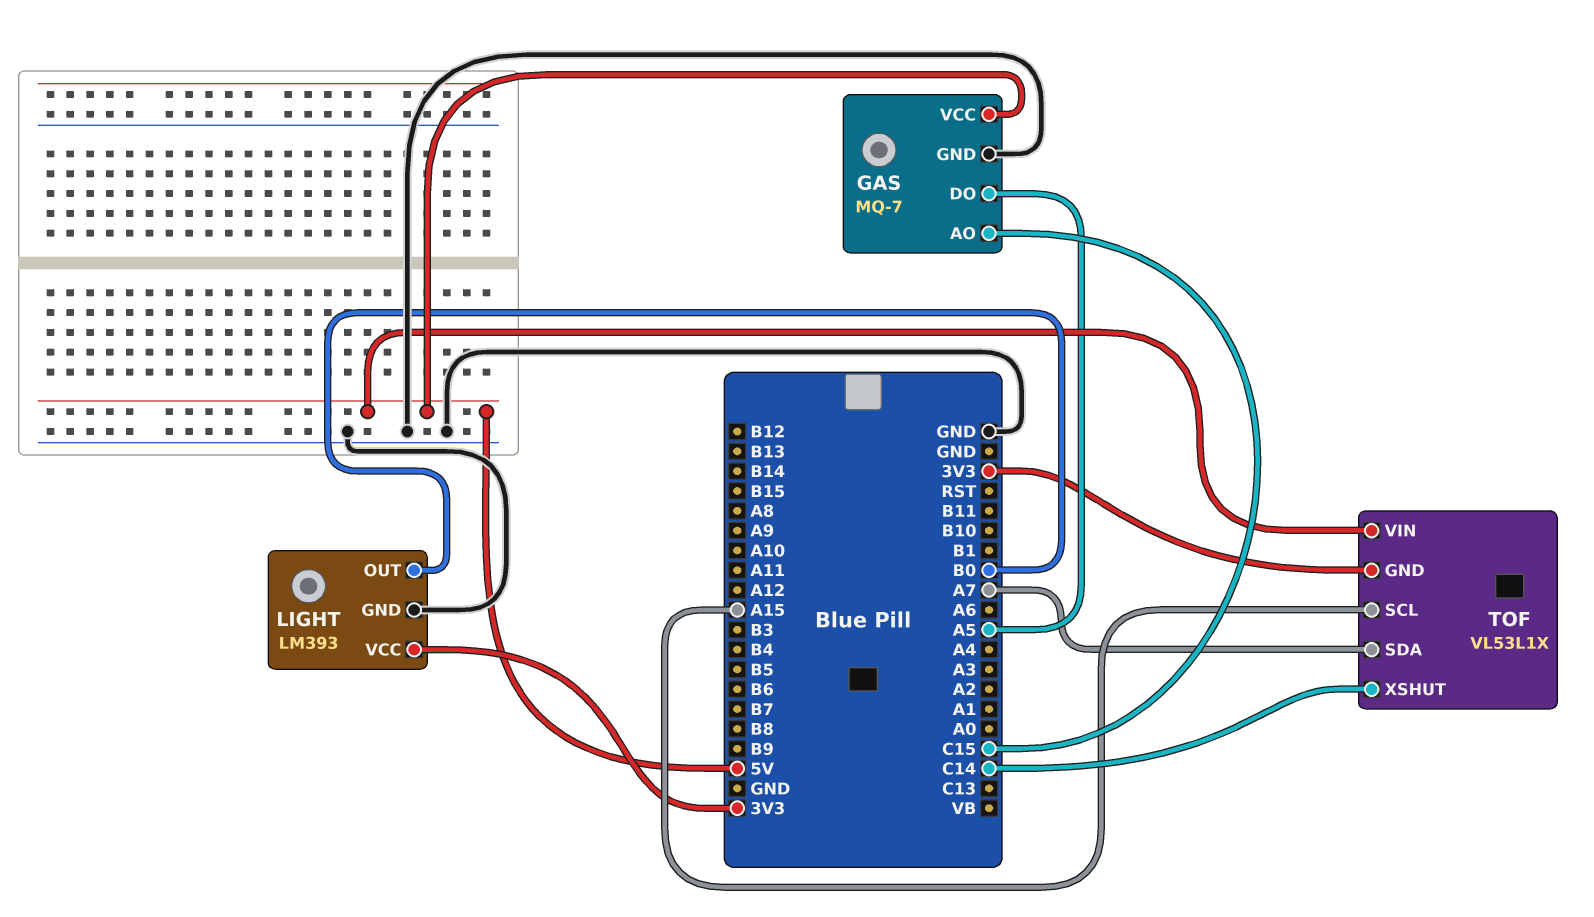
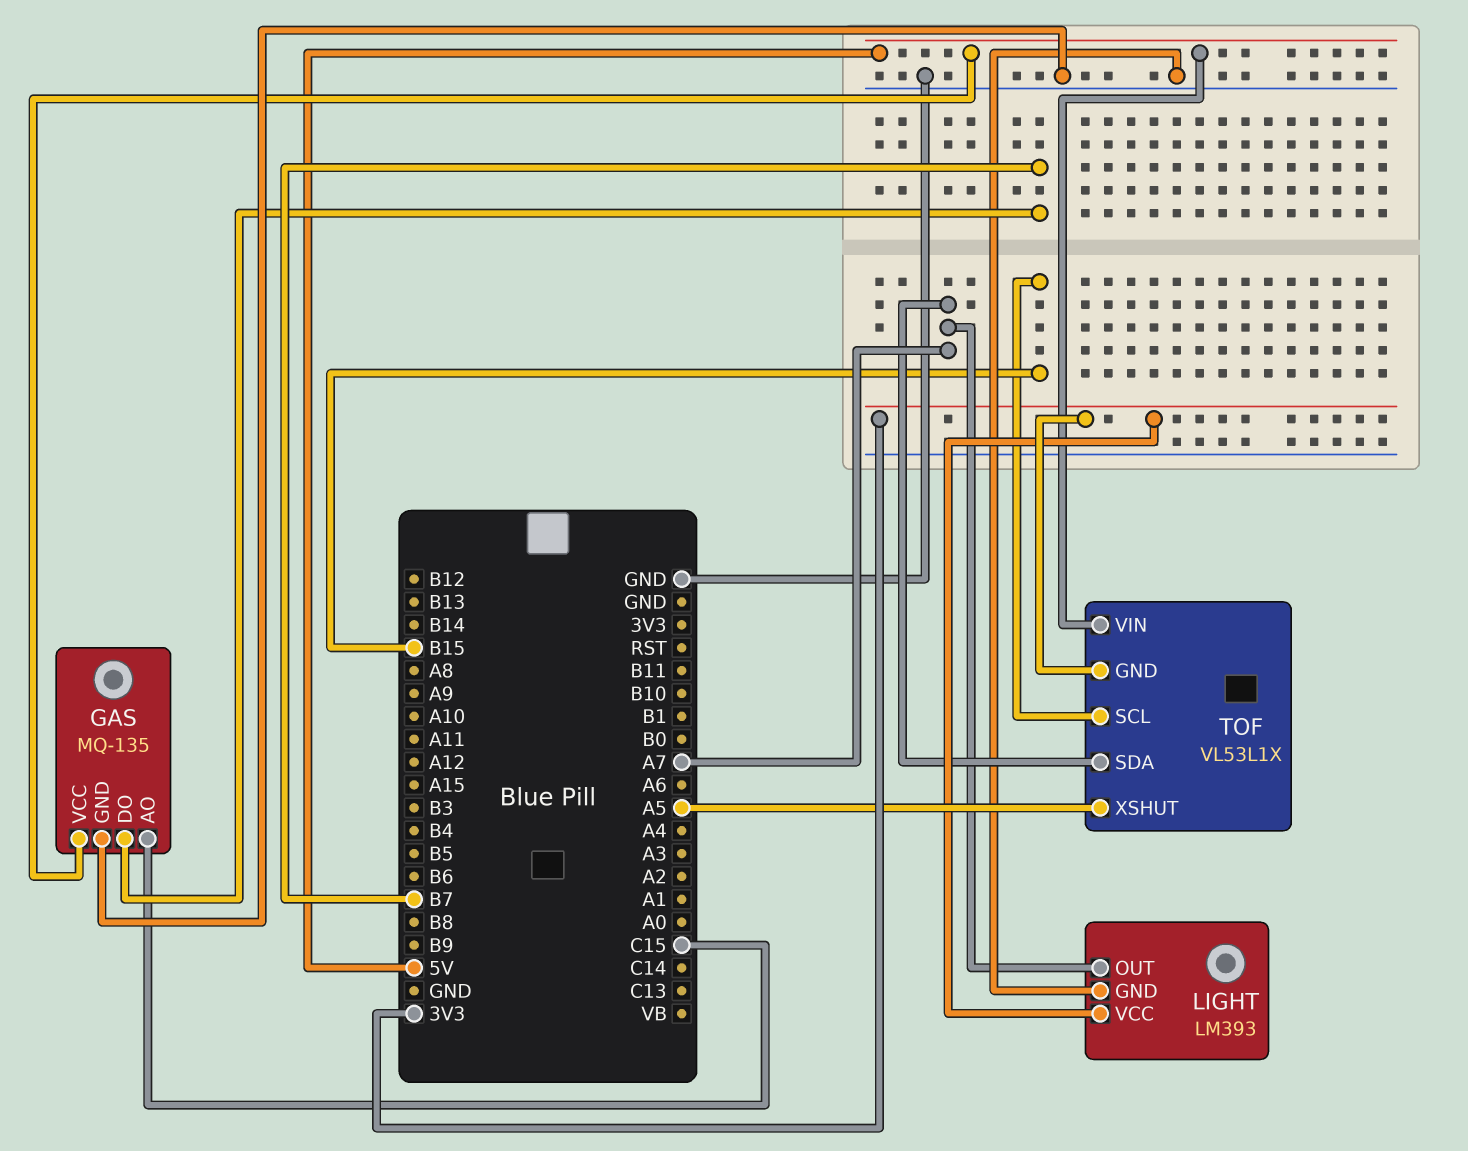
GAS: MQ-7 -> MQ-135
GAS pin DO: A5 -> B7
LIGHT pin OUT: B0 -> A7
TOF pin SCL: A15 -> B15
TOF pin XSHUT: C14 -> A5

